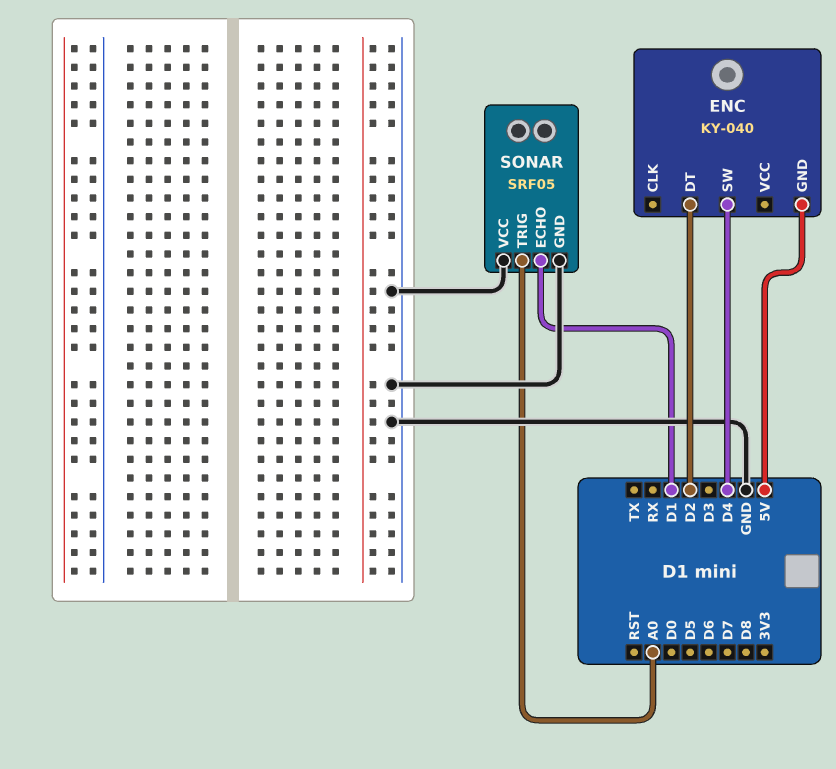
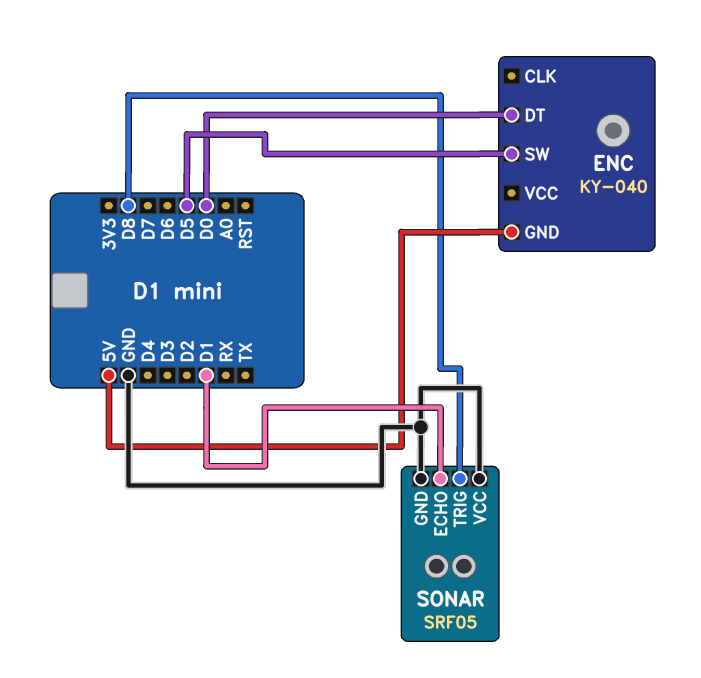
ENC pin DT: D2 -> D0
ENC pin SW: D4 -> D5
SONAR pin TRIG: A0 -> D8

